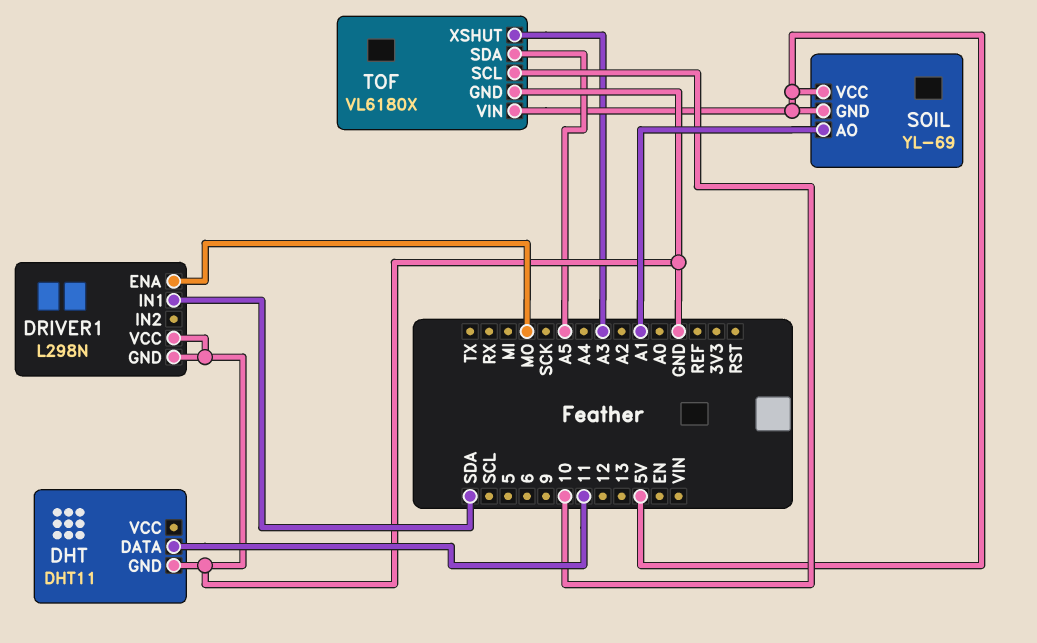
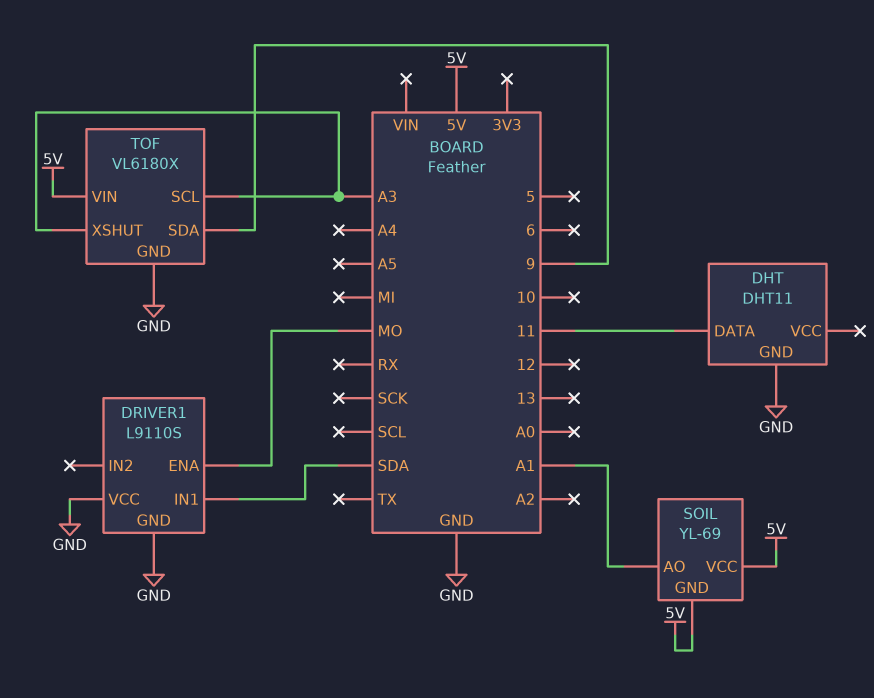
DRIVER1: L298N -> L9110S
TOF pin SCL: 10 -> A3
TOF pin SDA: A5 -> 9

